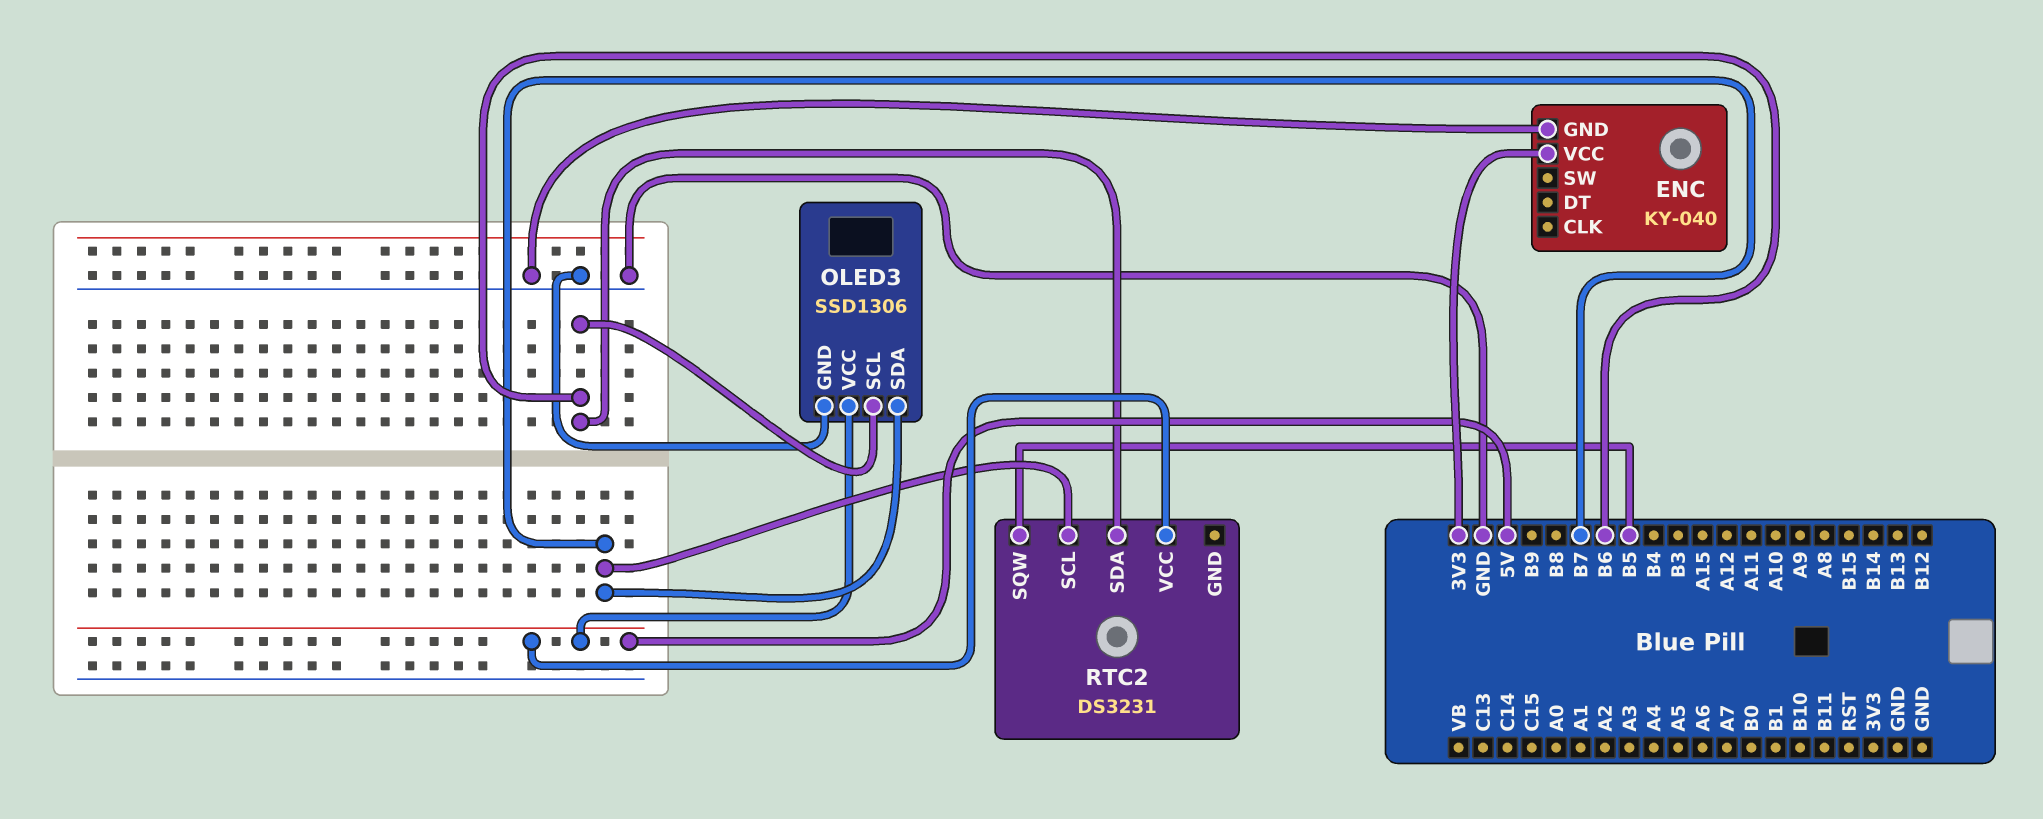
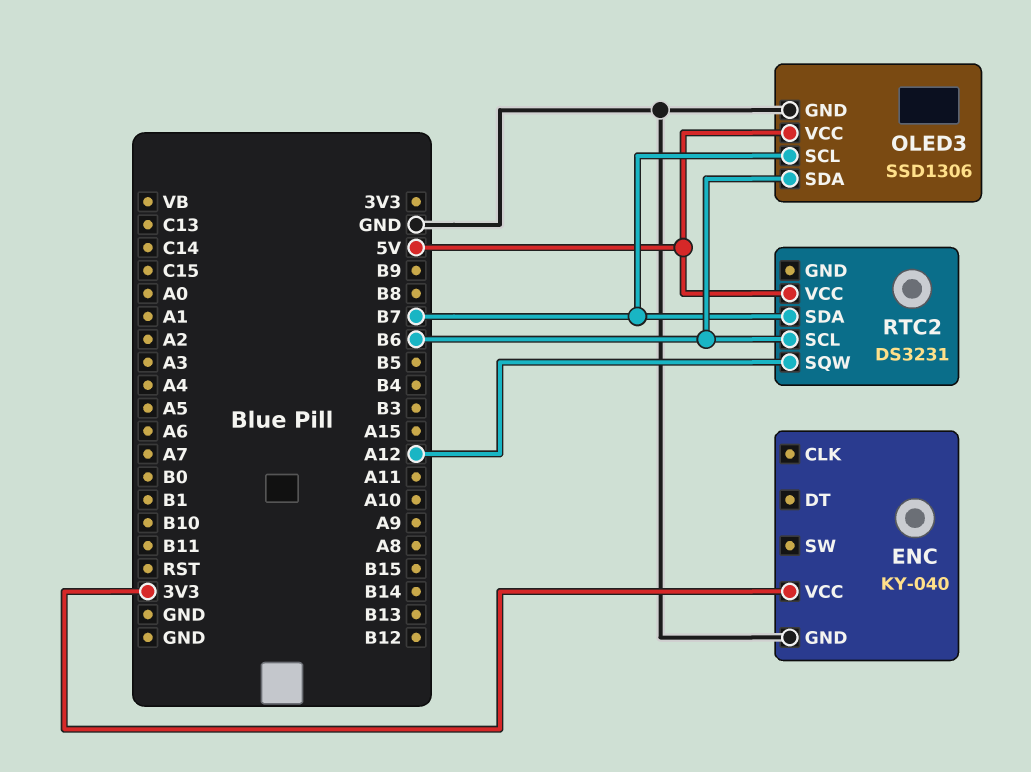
OLED3 pin SCL: B6 -> B7
OLED3 pin SDA: B7 -> B6
RTC2 pin SCL: B7 -> B6
RTC2 pin SDA: B6 -> B7
RTC2 pin SQW: B5 -> A12

